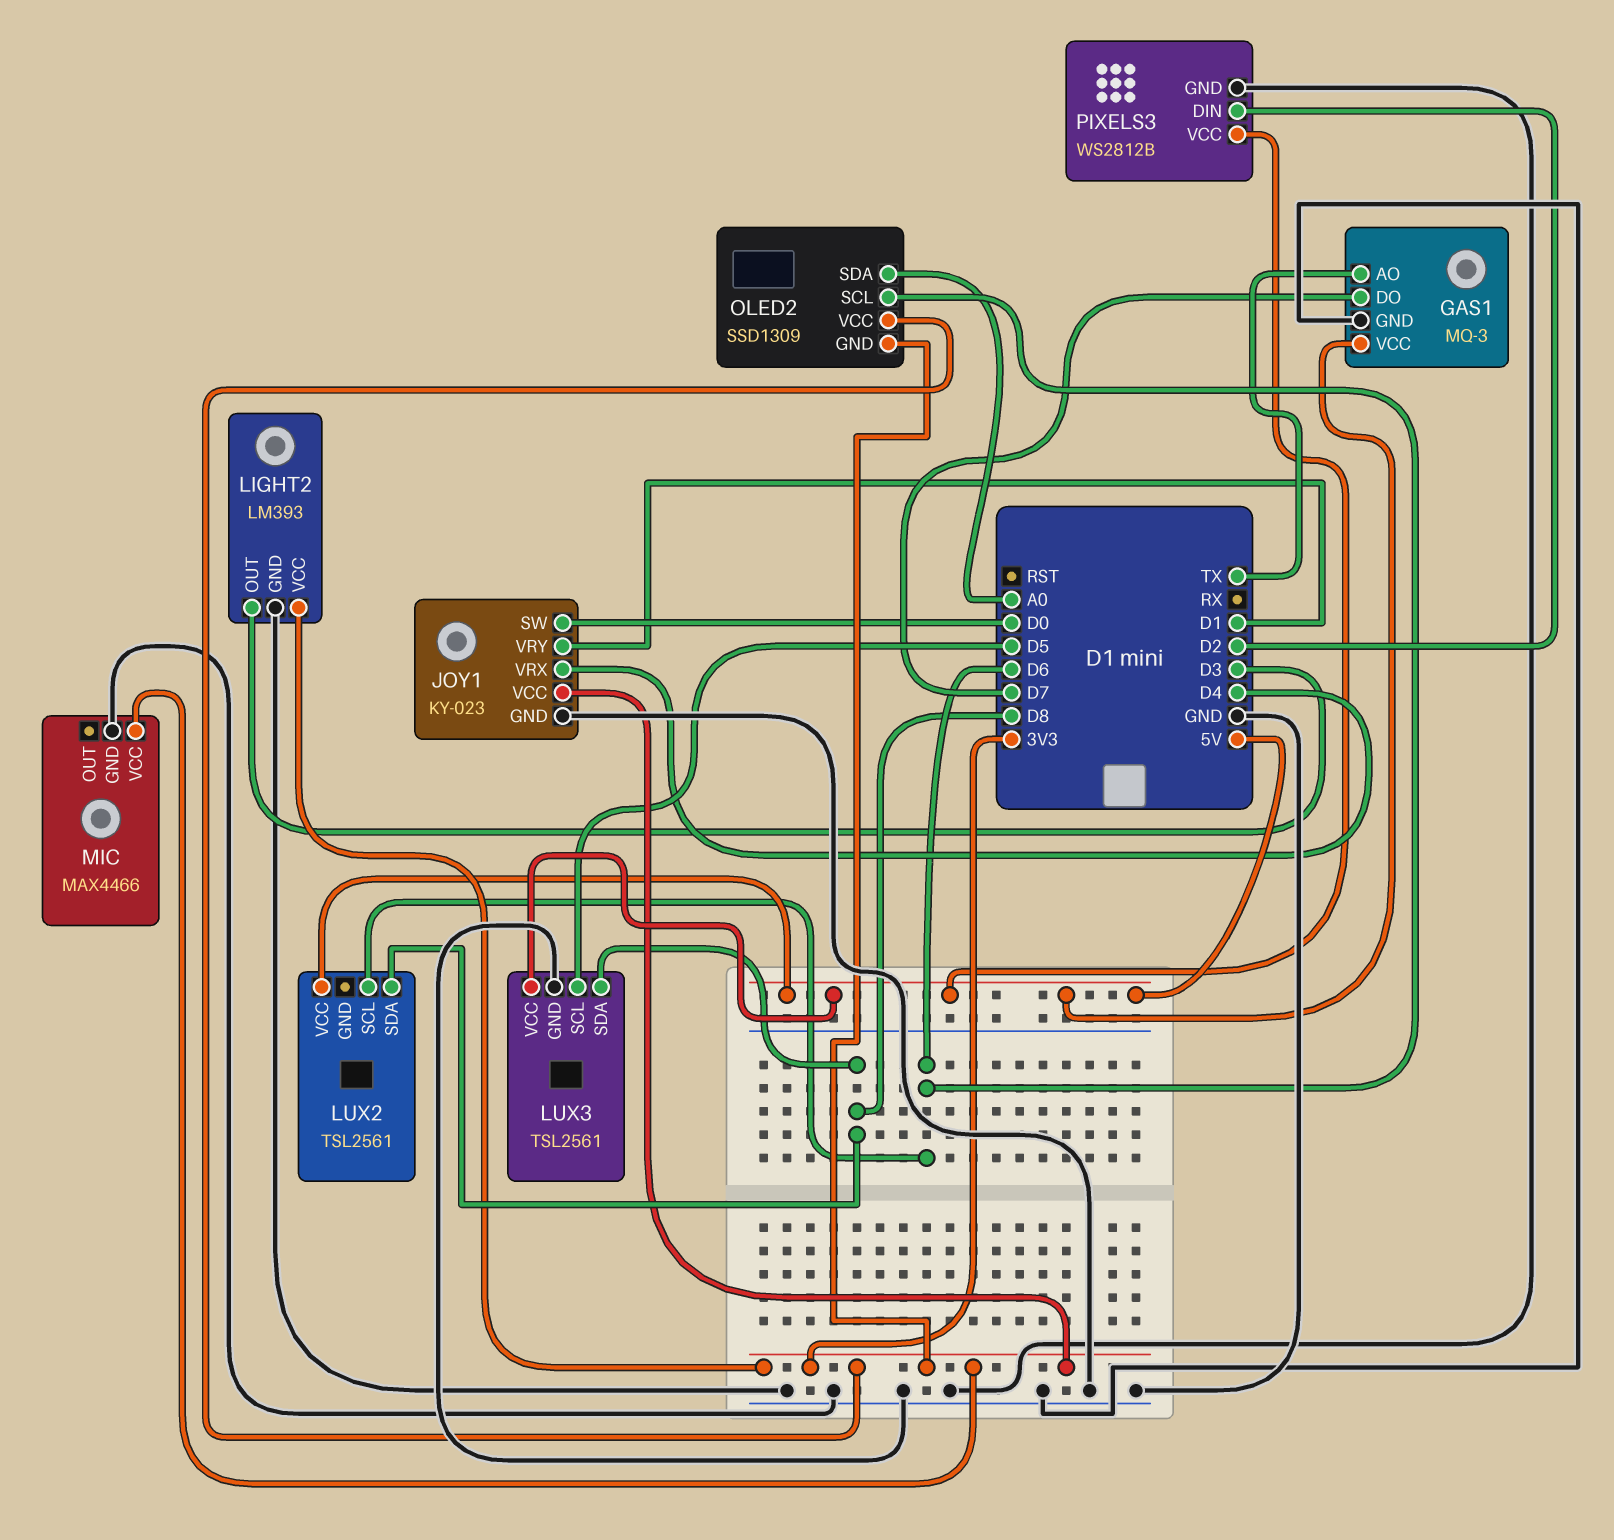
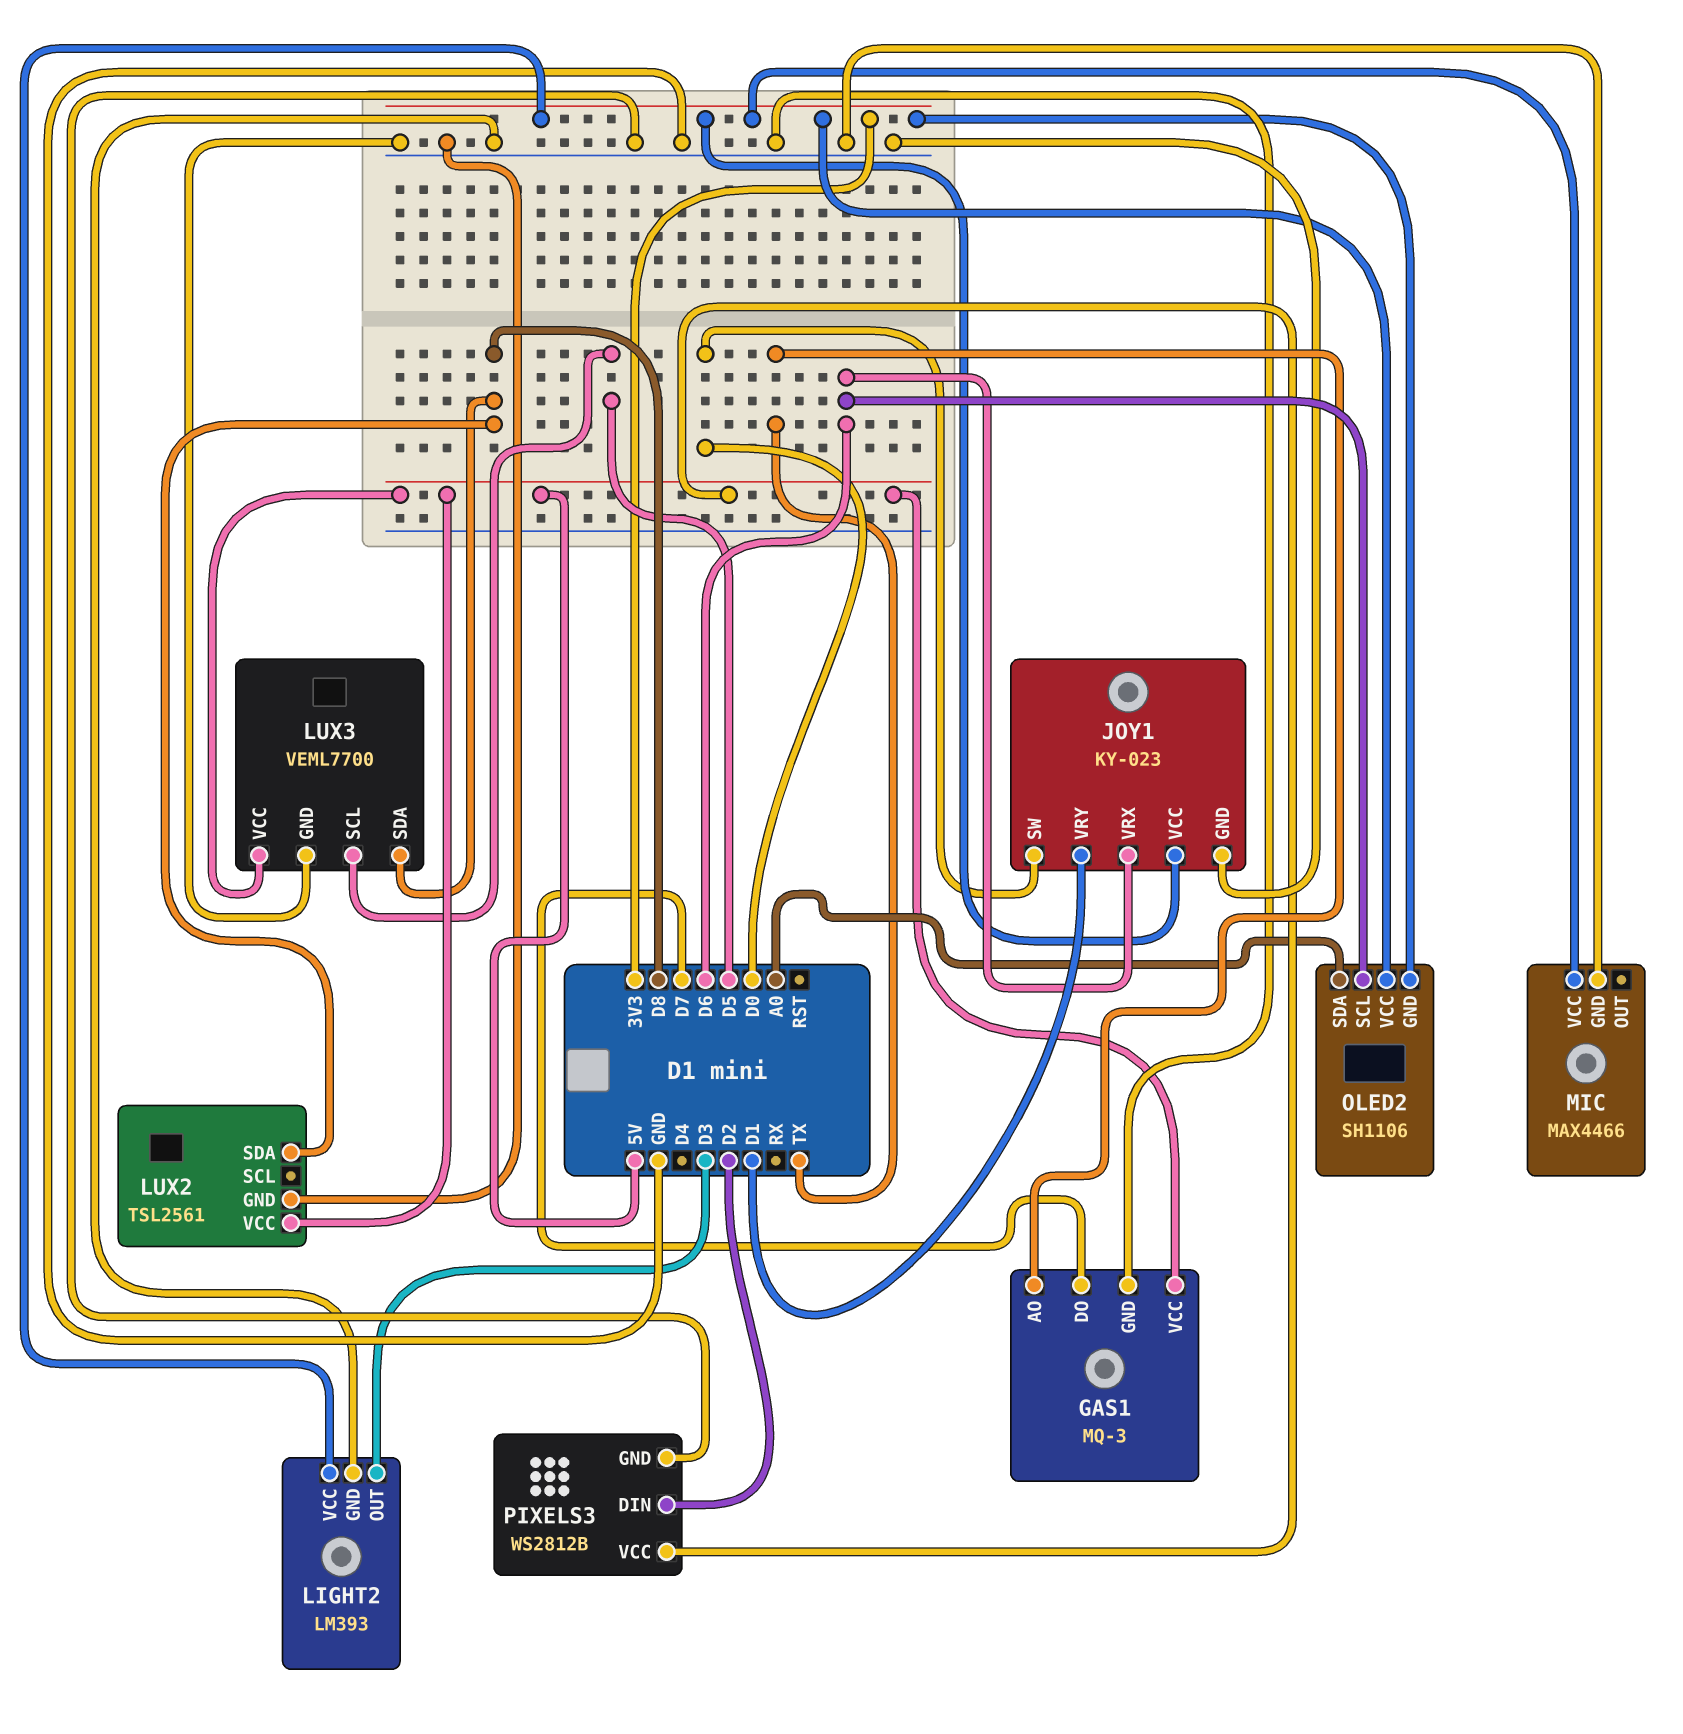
JOY1 pin VRX: D4 -> D6
LUX2 pin GND: none -> GND
LUX2 pin SCL: D6 -> none
LUX3: TSL2561 -> VEML7700
OLED2: SSD1309 -> SH1106

